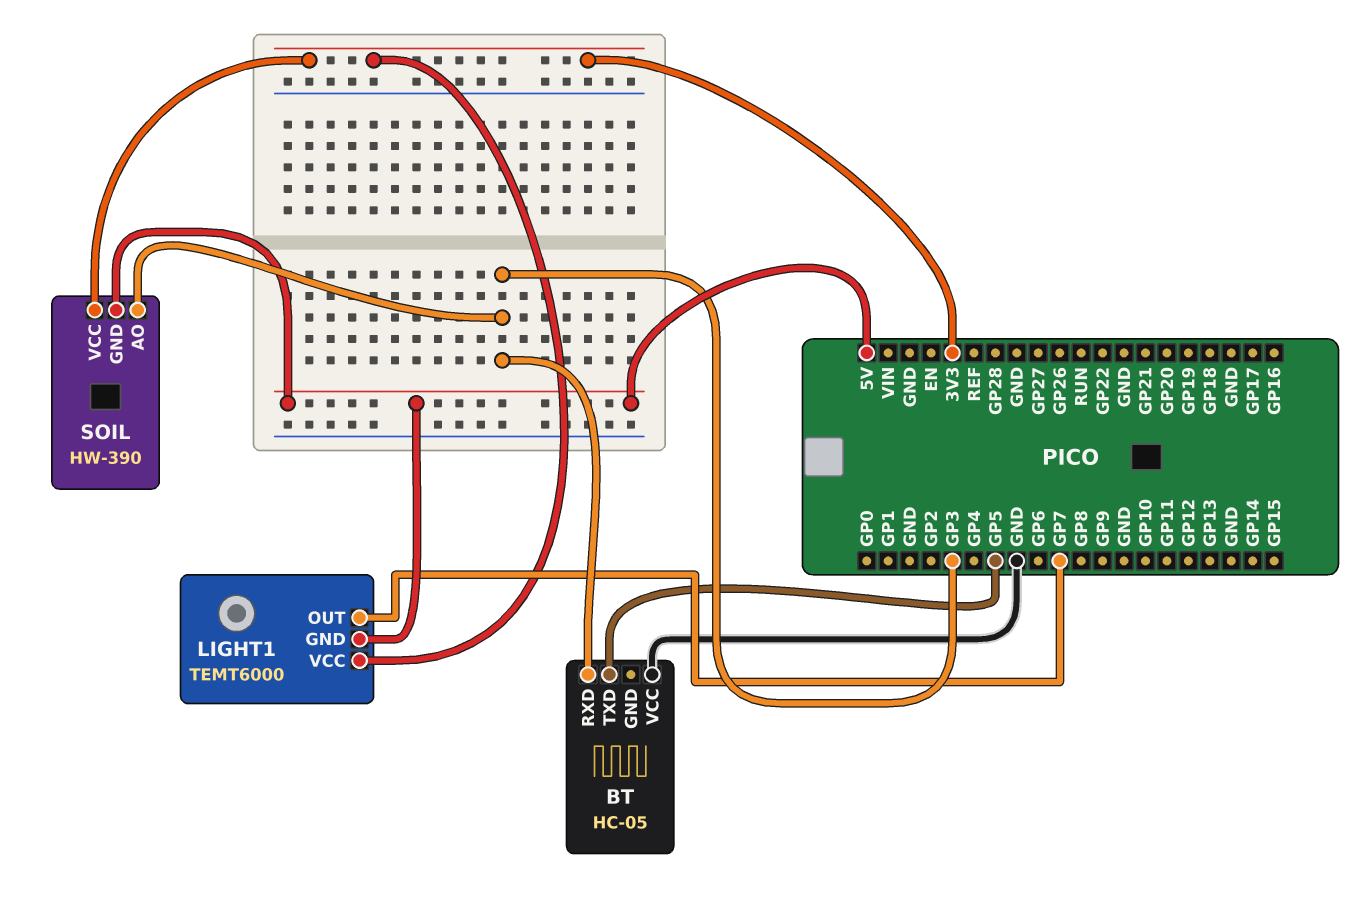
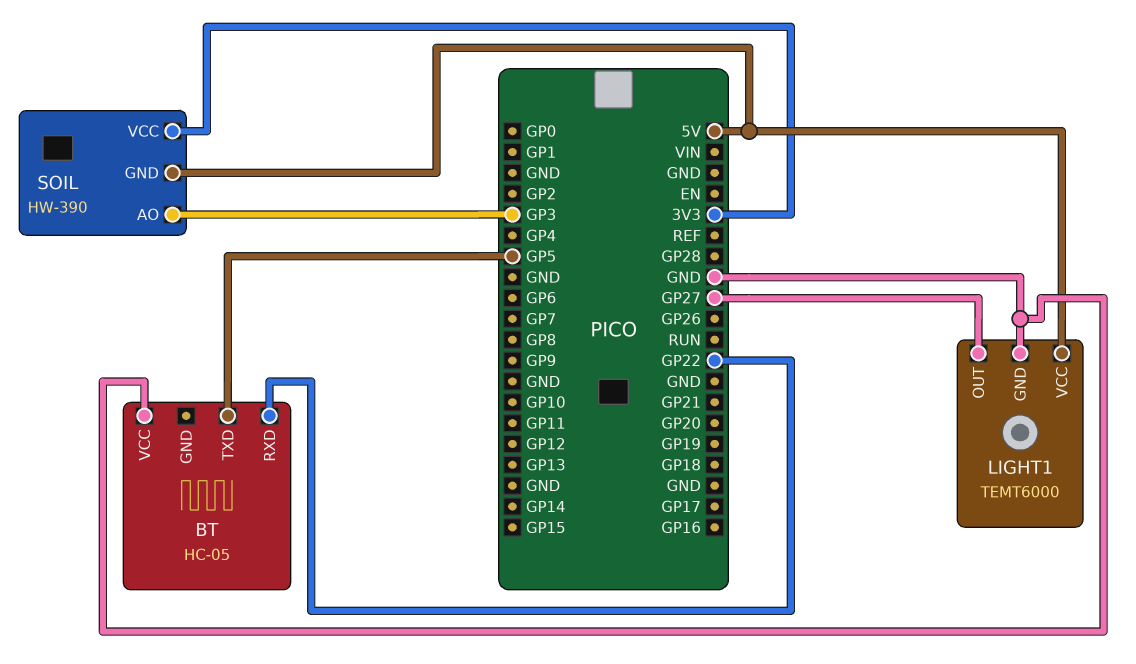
BT pin RXD: GP3 -> GP22
LIGHT1 pin GND: 5V -> GND
LIGHT1 pin OUT: GP7 -> GP27
LIGHT1 pin VCC: 3V3 -> 5V

